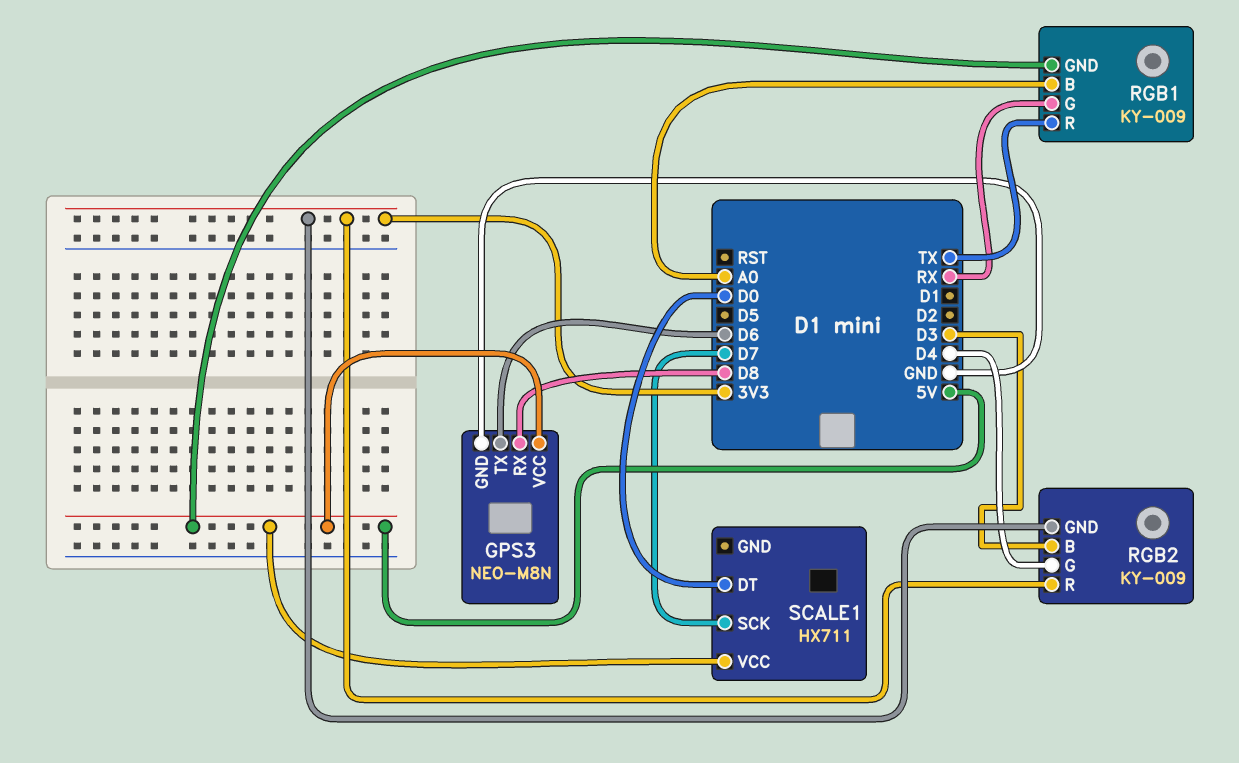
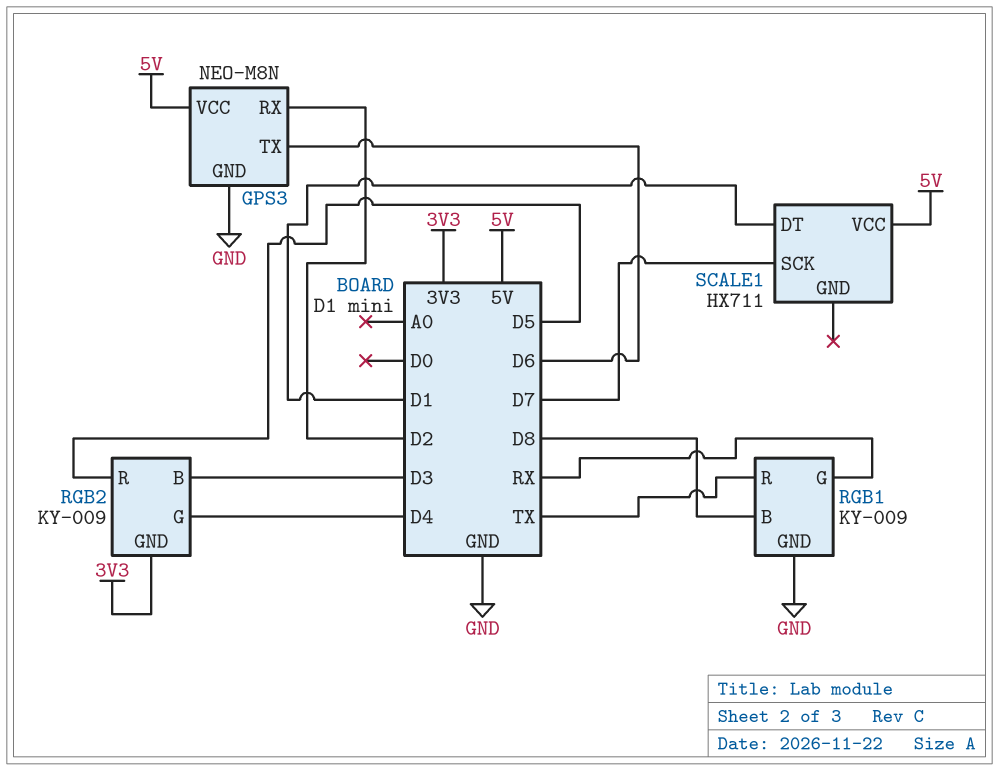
GPS3 pin RX: D8 -> D2
RGB1 pin B: A0 -> D8
RGB1 pin GND: 5V -> GND
RGB2 pin R: 3V3 -> D5
SCALE1 pin DT: D0 -> D1

